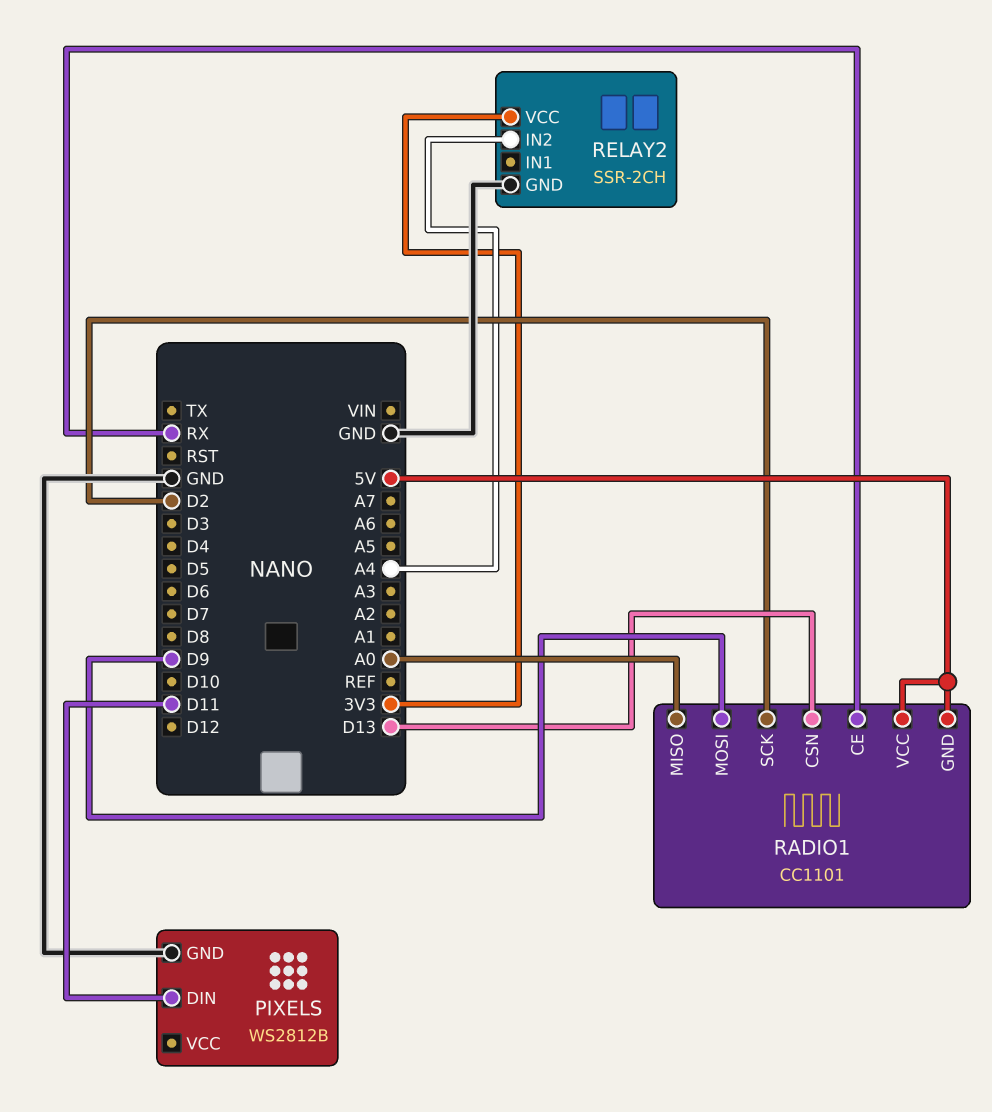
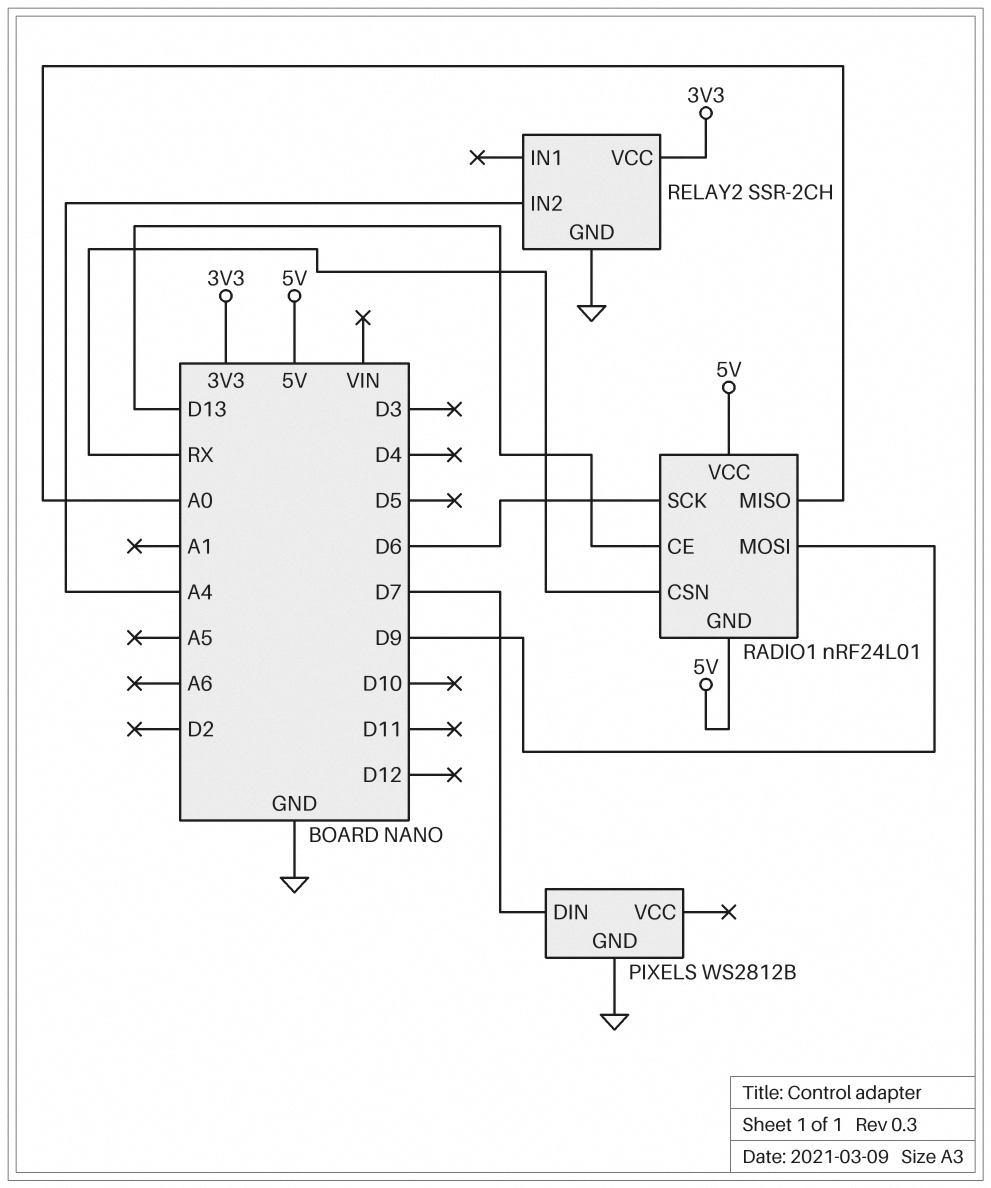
PIXELS pin DIN: D11 -> D7
RADIO1: CC1101 -> nRF24L01
RADIO1 pin CE: RX -> D13
RADIO1 pin CSN: D13 -> RX
RADIO1 pin SCK: D2 -> D6

